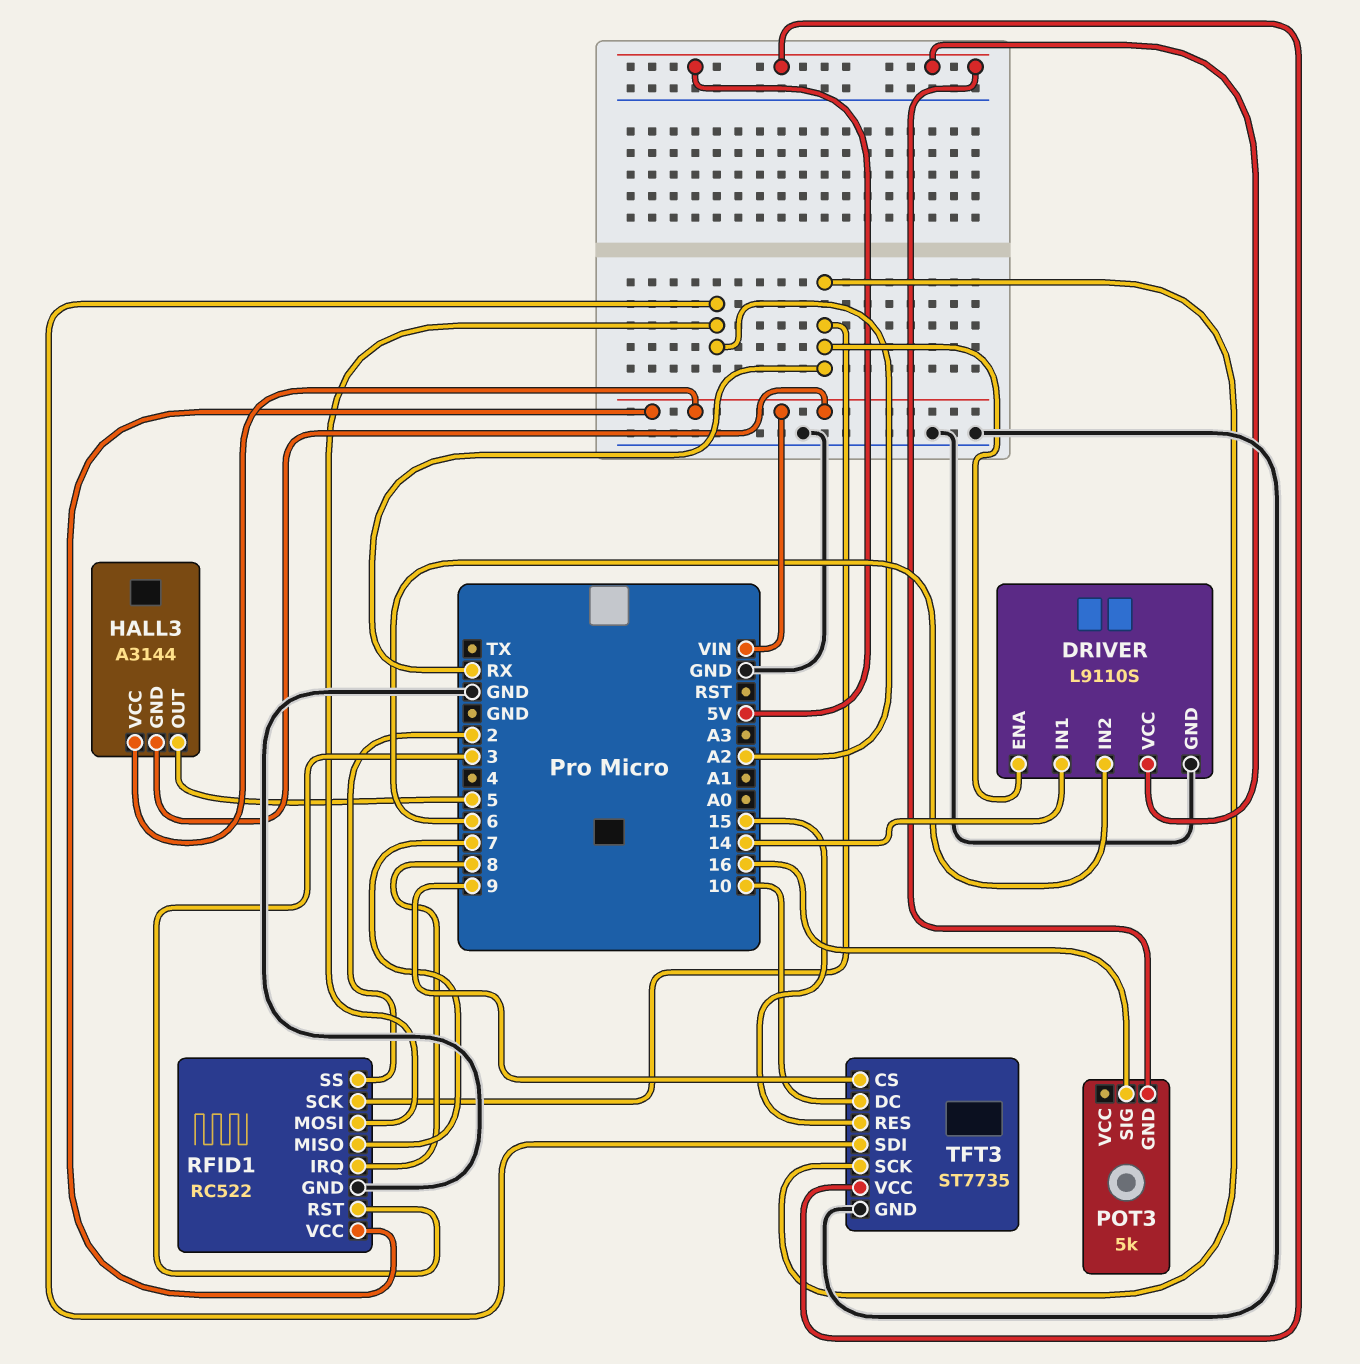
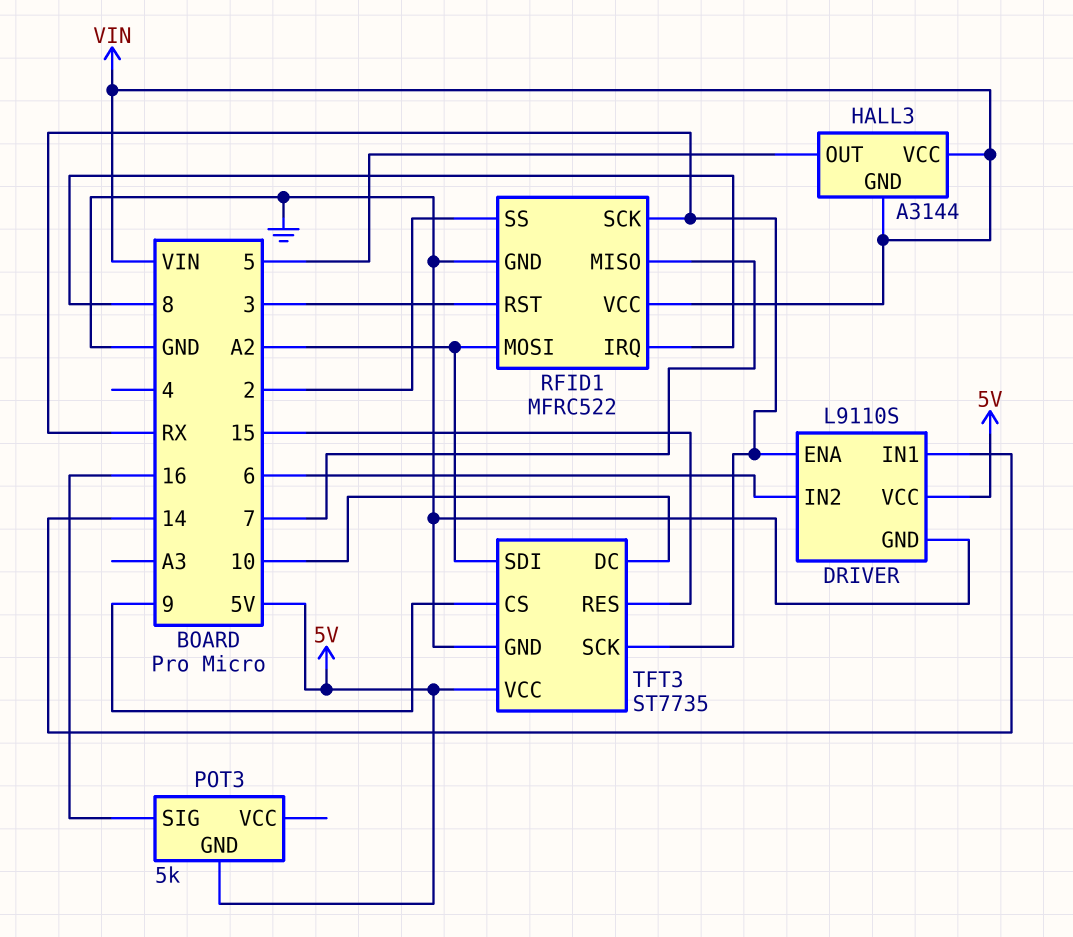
RFID1: RC522 -> MFRC522

